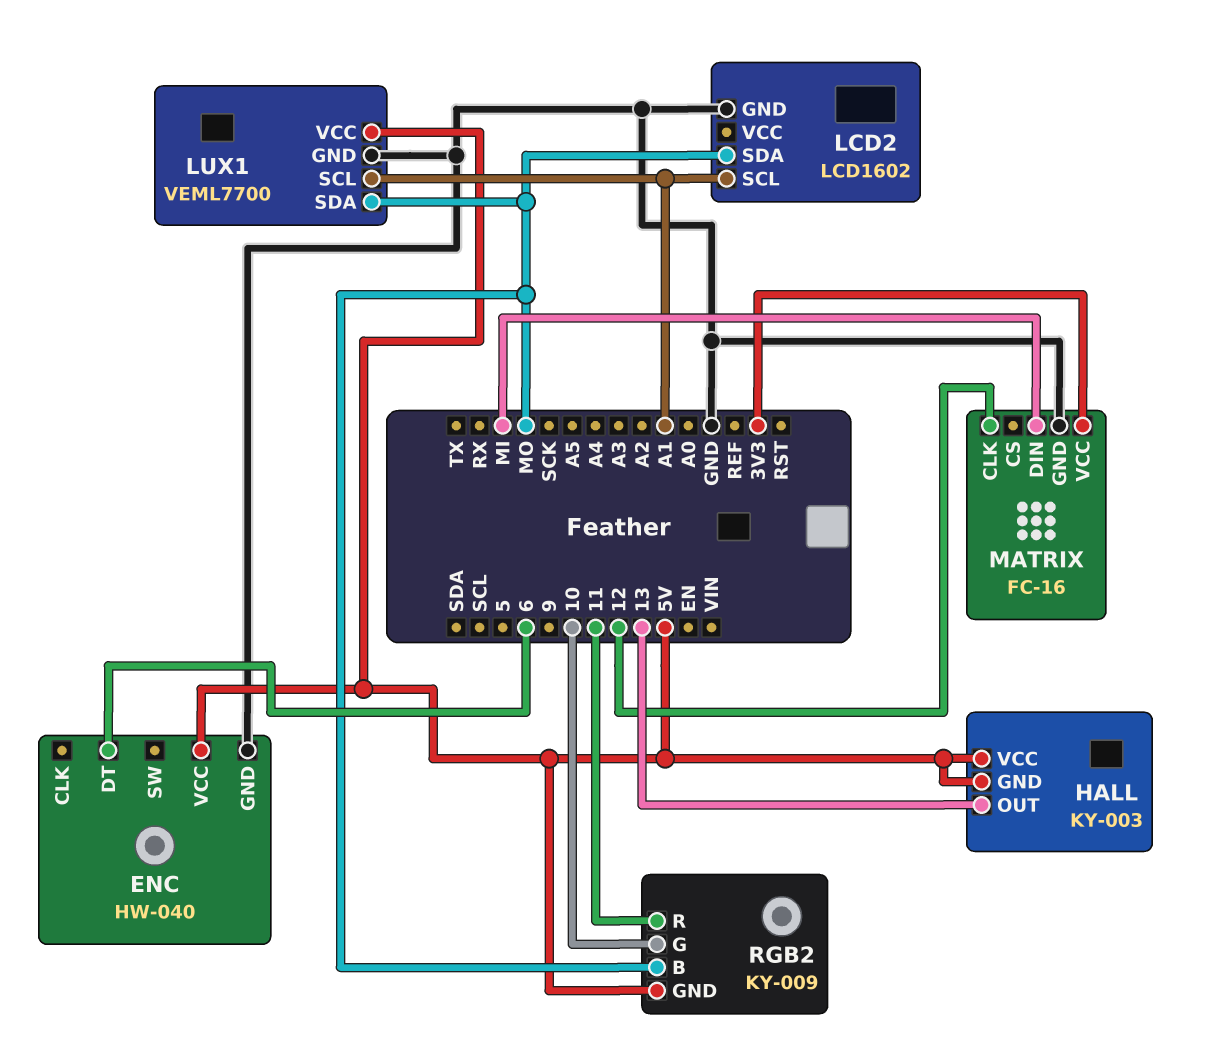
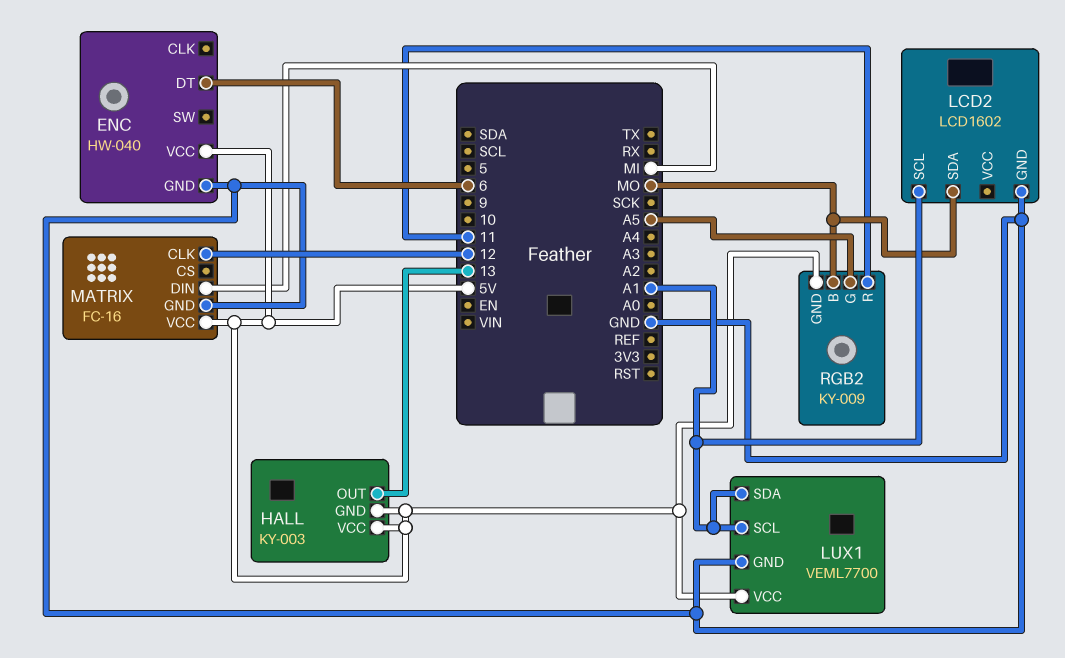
LUX1 pin SDA: MO -> A1
MATRIX pin VCC: 3V3 -> 5V
RGB2 pin G: 10 -> A5

